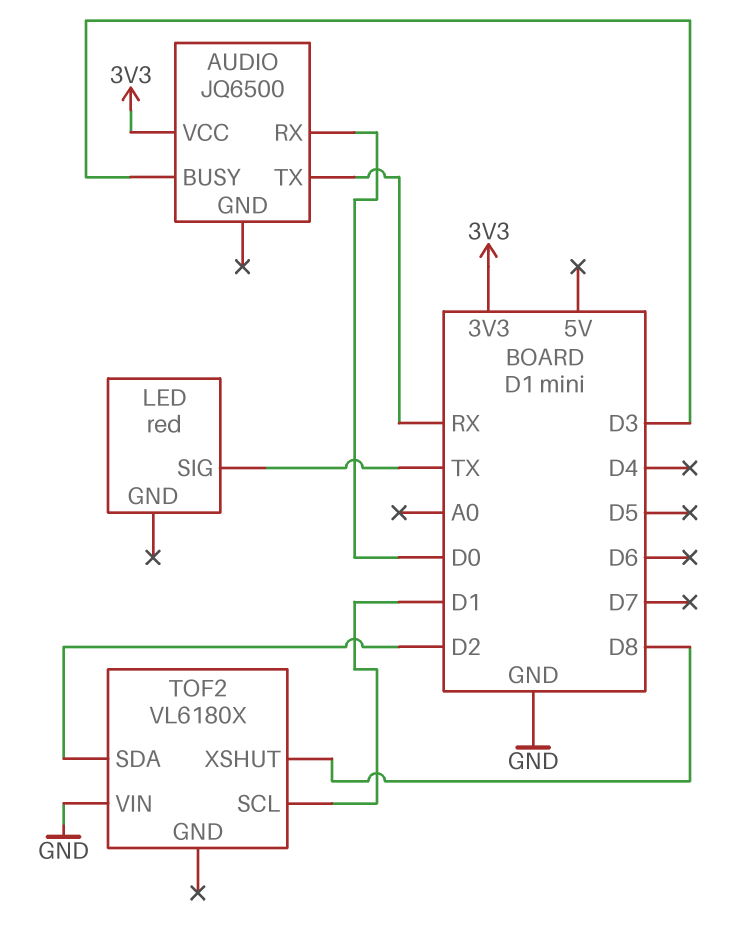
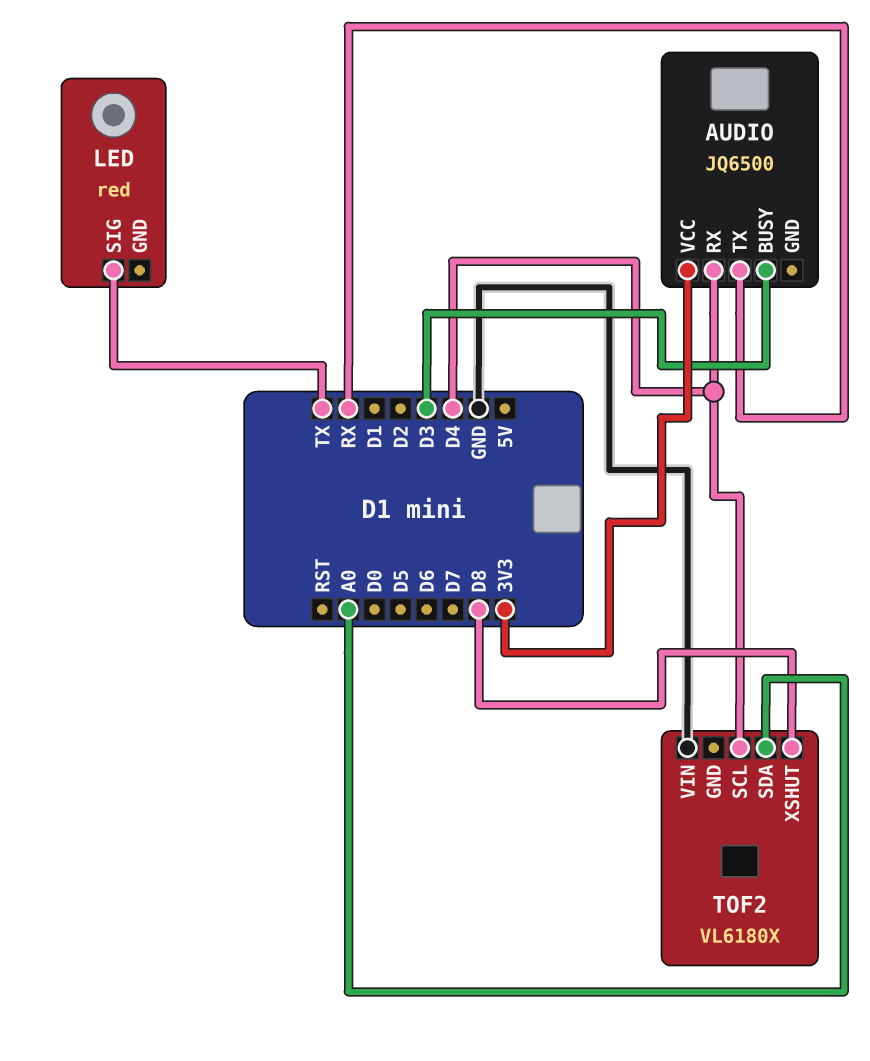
AUDIO pin RX: D0 -> D4
TOF2 pin SCL: D1 -> D4
TOF2 pin SDA: D2 -> A0

